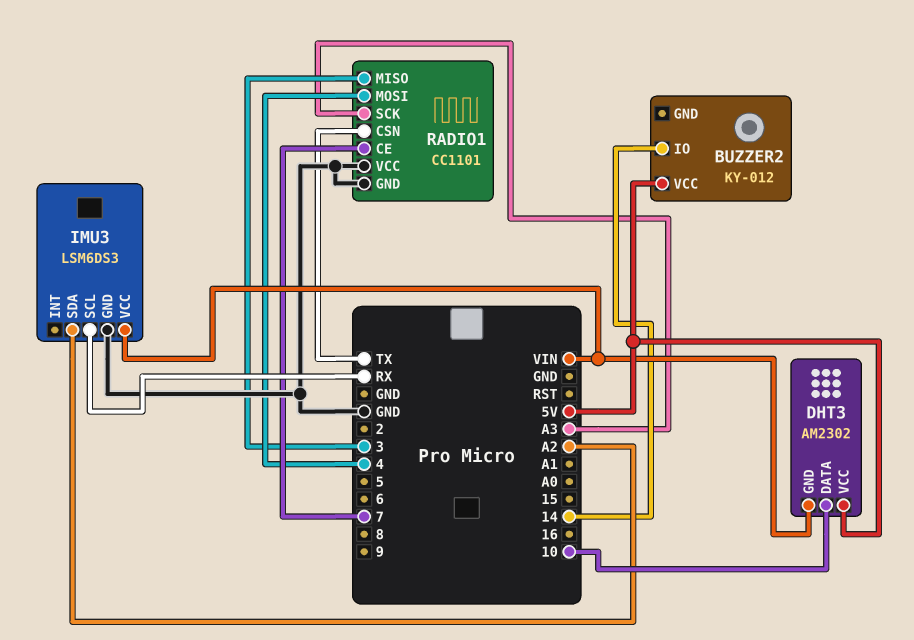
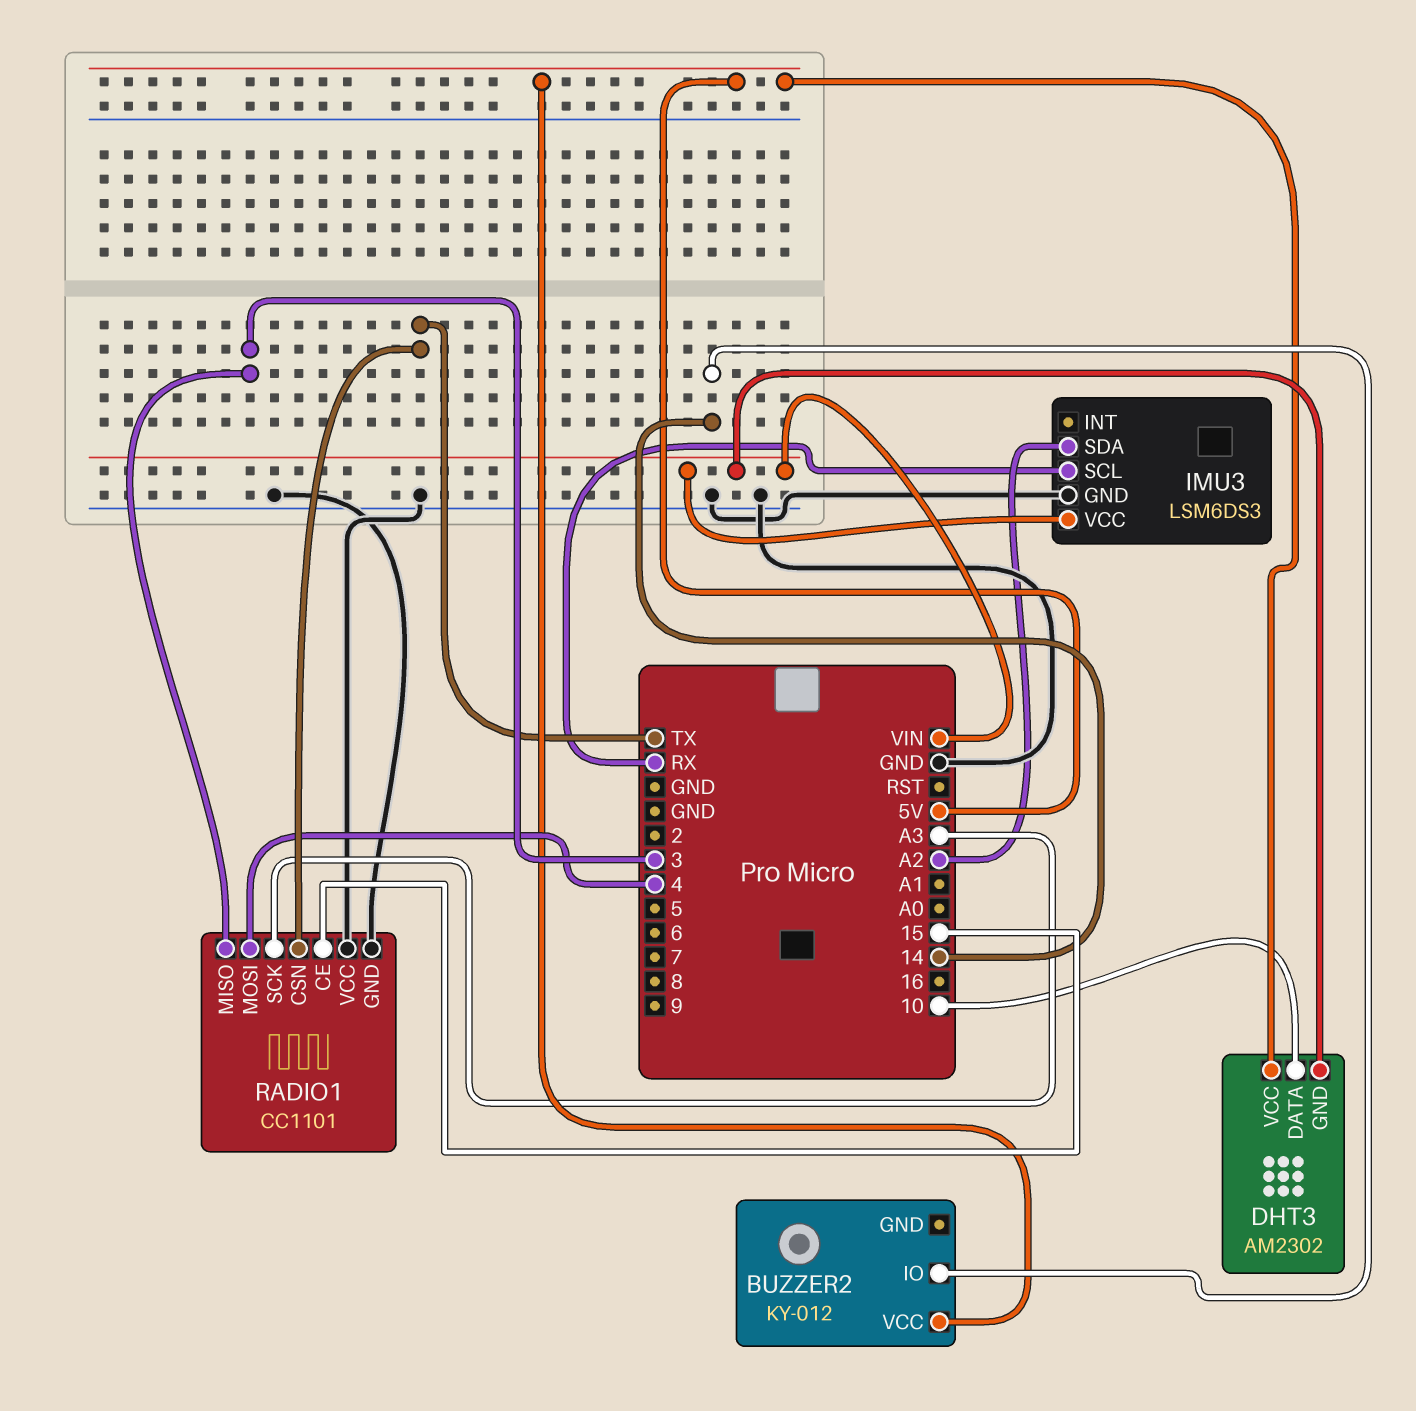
RADIO1 pin CE: 7 -> 15

